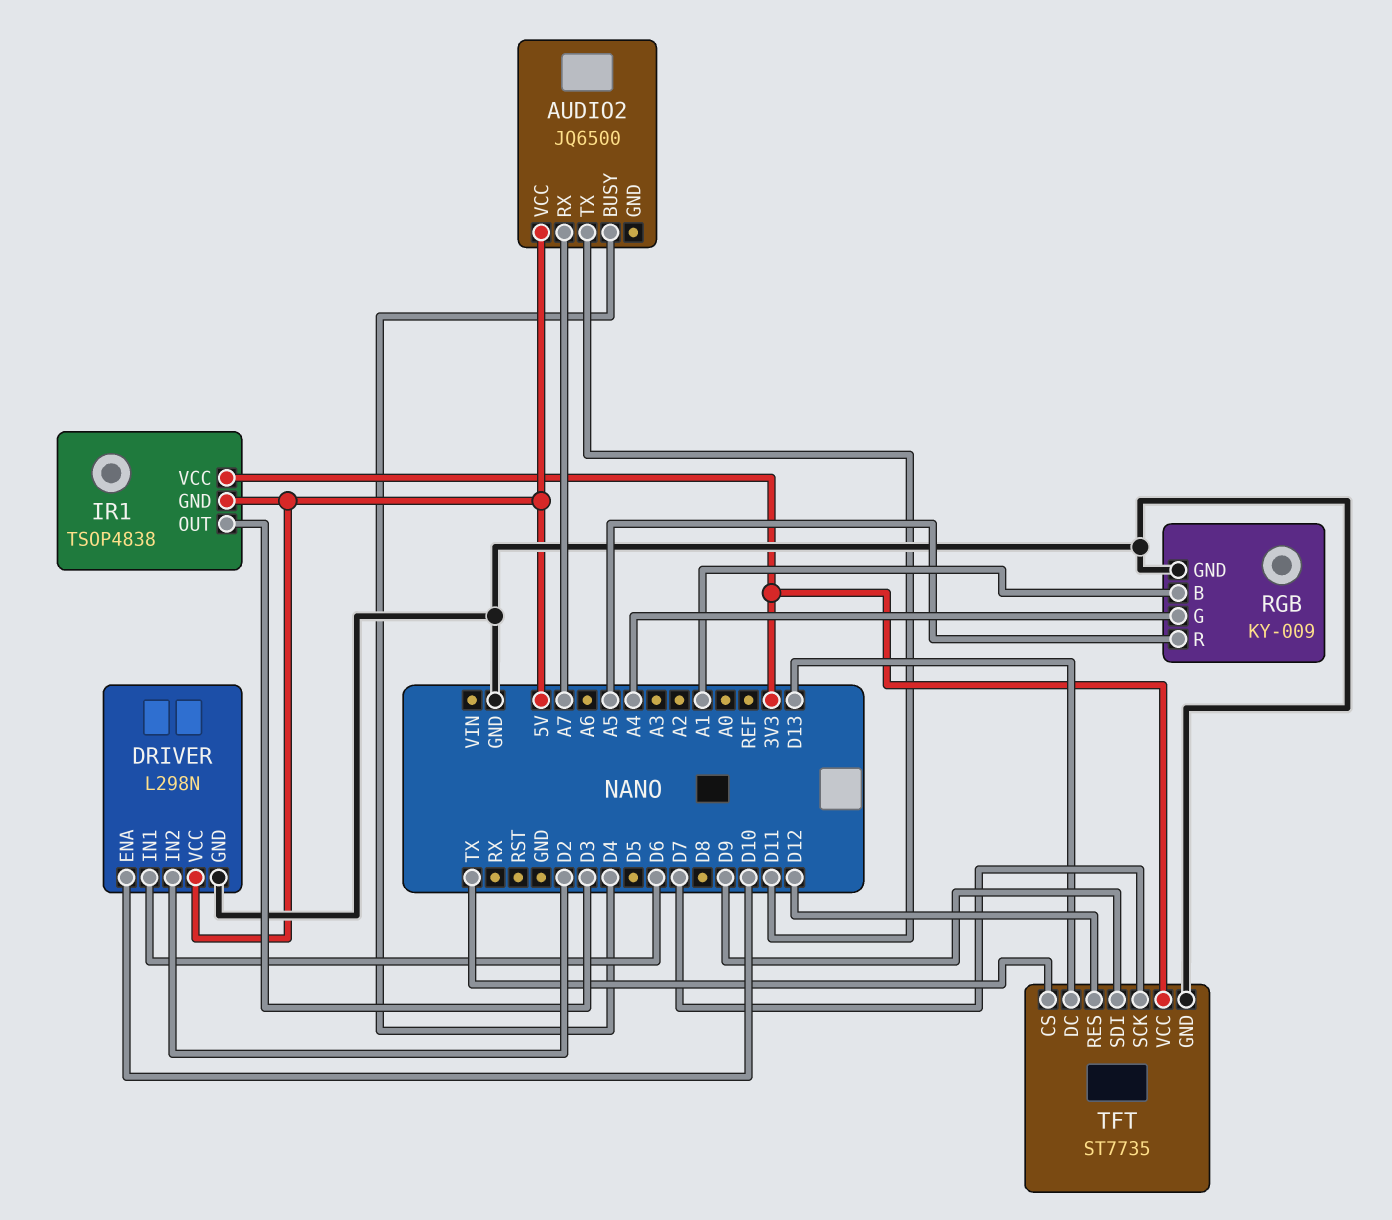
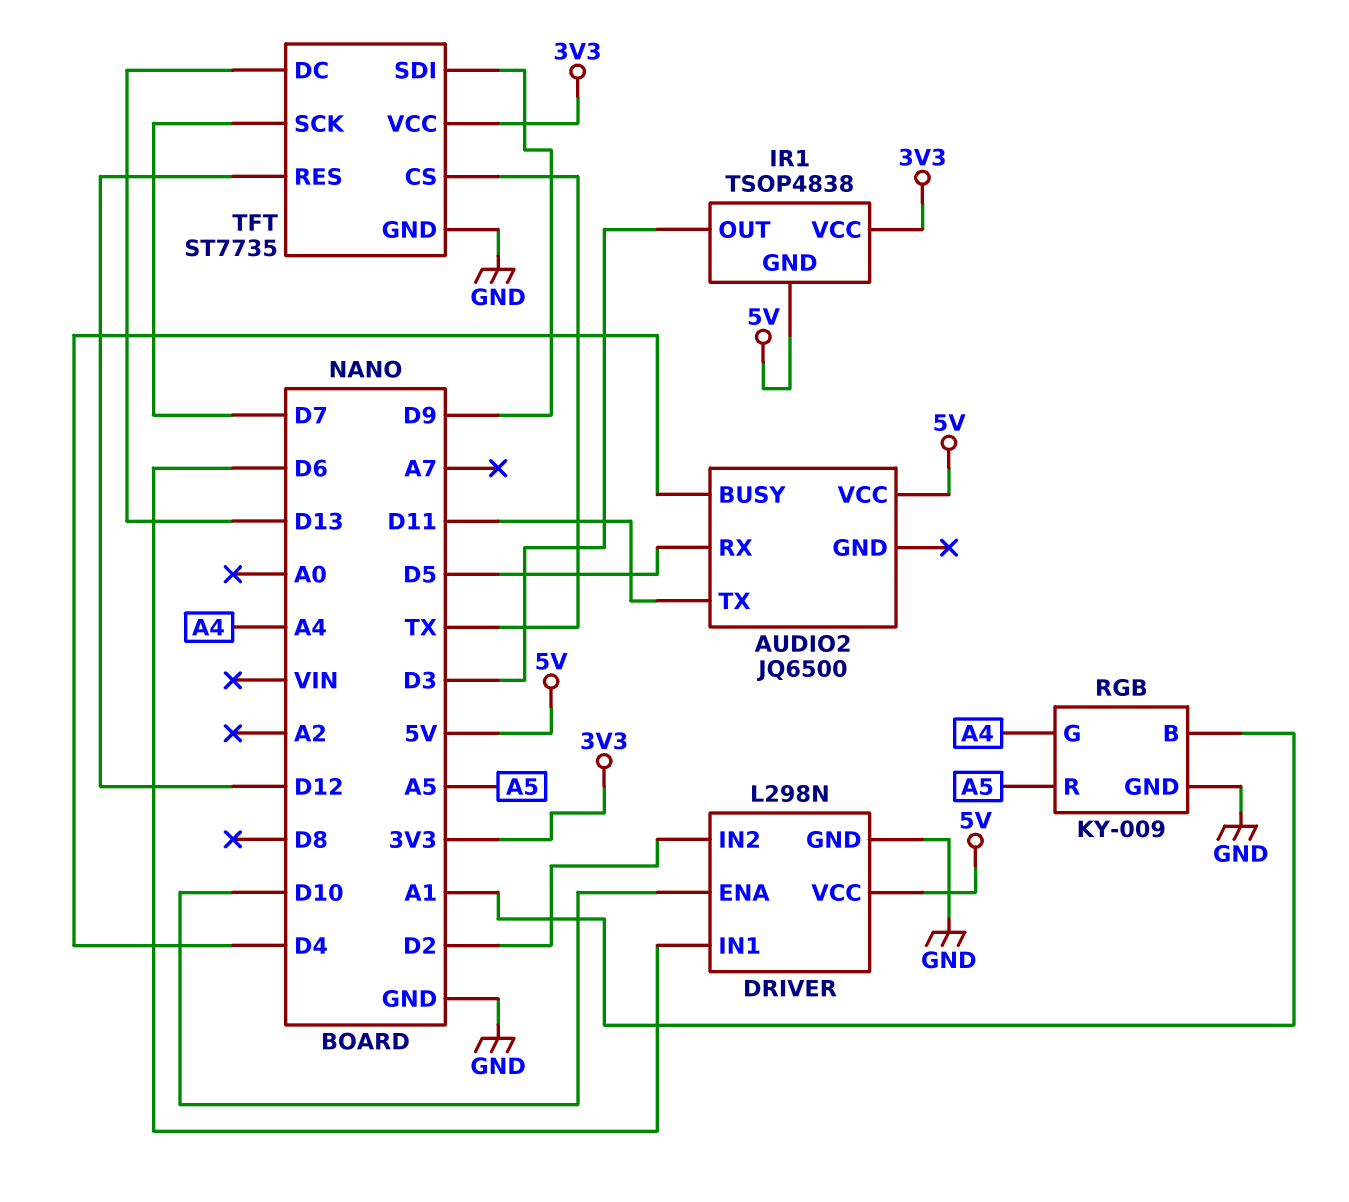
AUDIO2 pin RX: A7 -> D5

